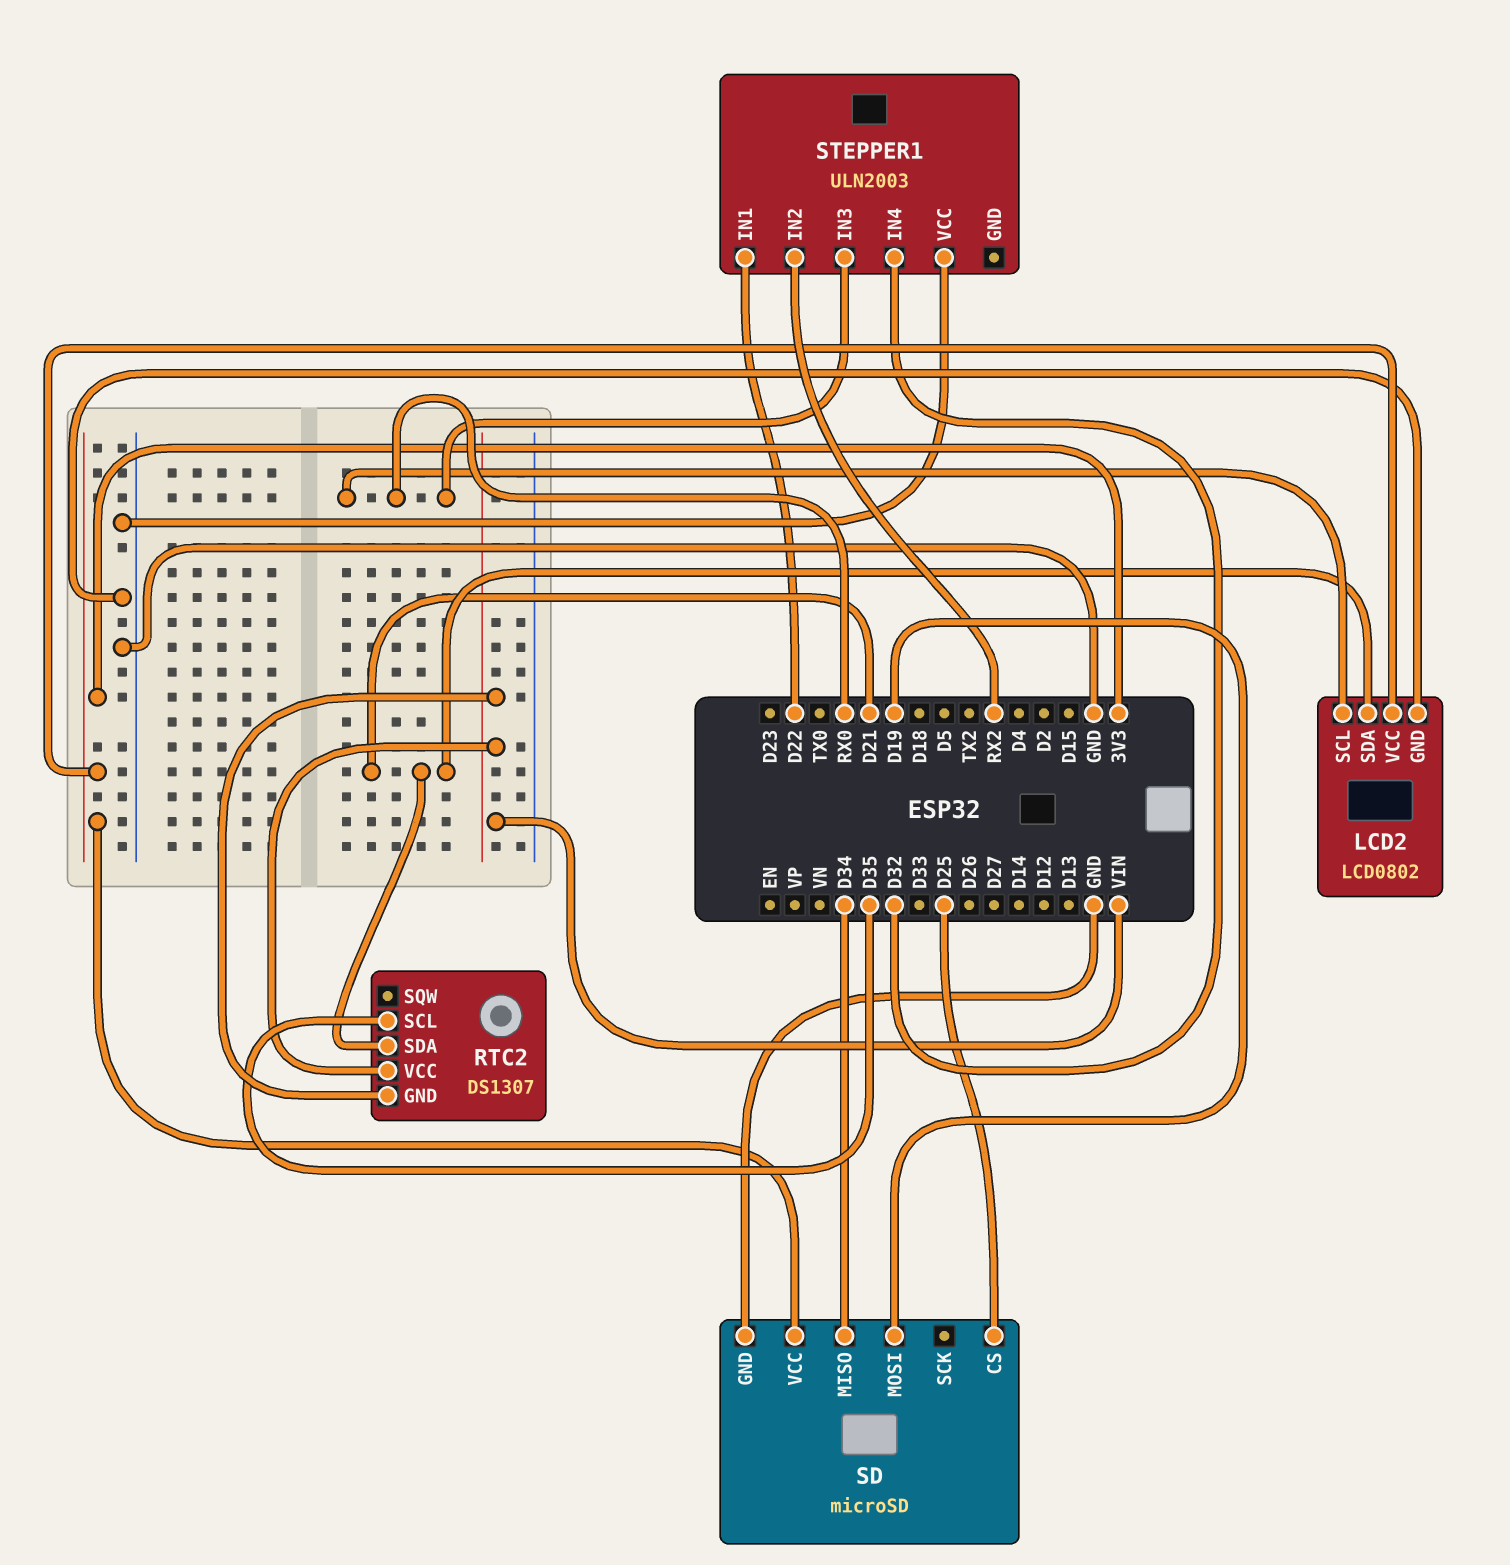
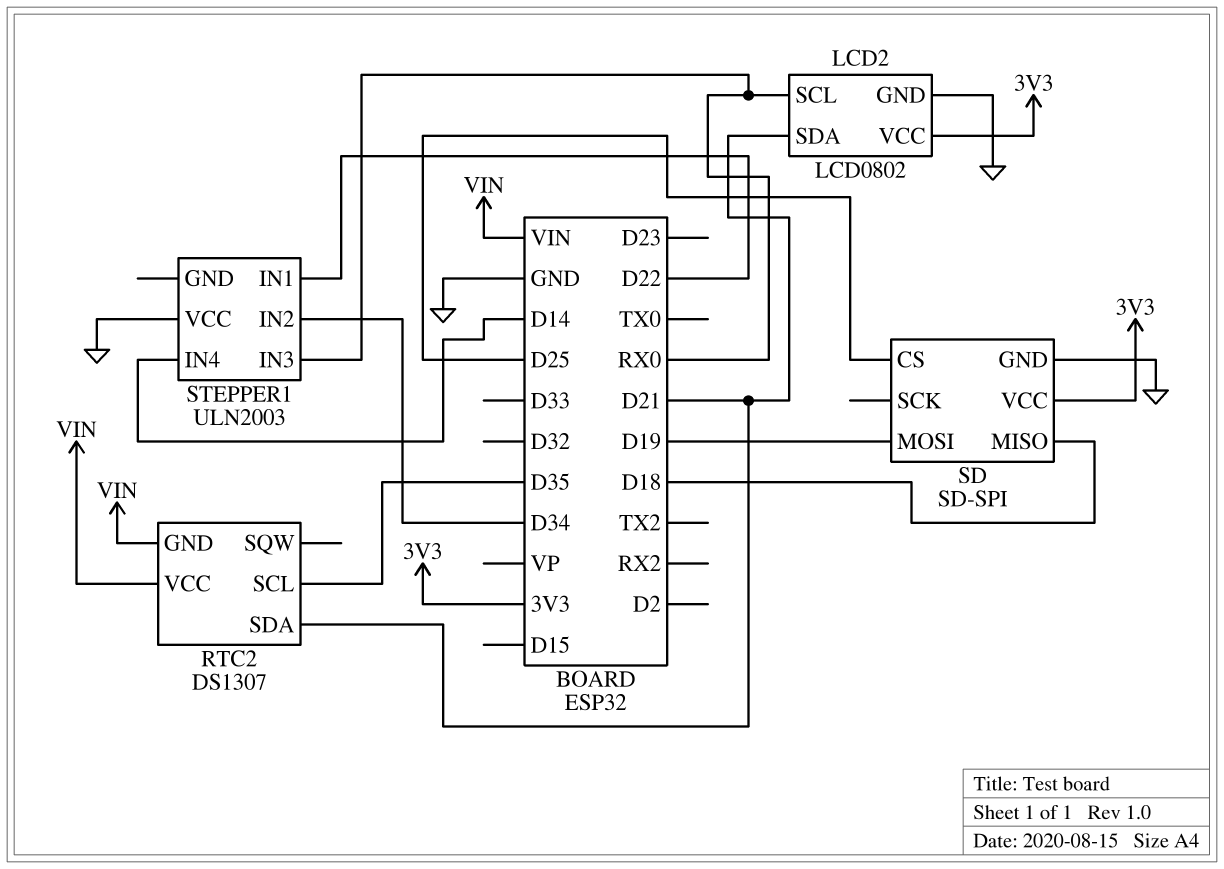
SD: microSD -> SD-SPI
SD pin MISO: D34 -> D18
STEPPER1 pin IN2: RX2 -> D34
STEPPER1 pin IN4: D32 -> D14

